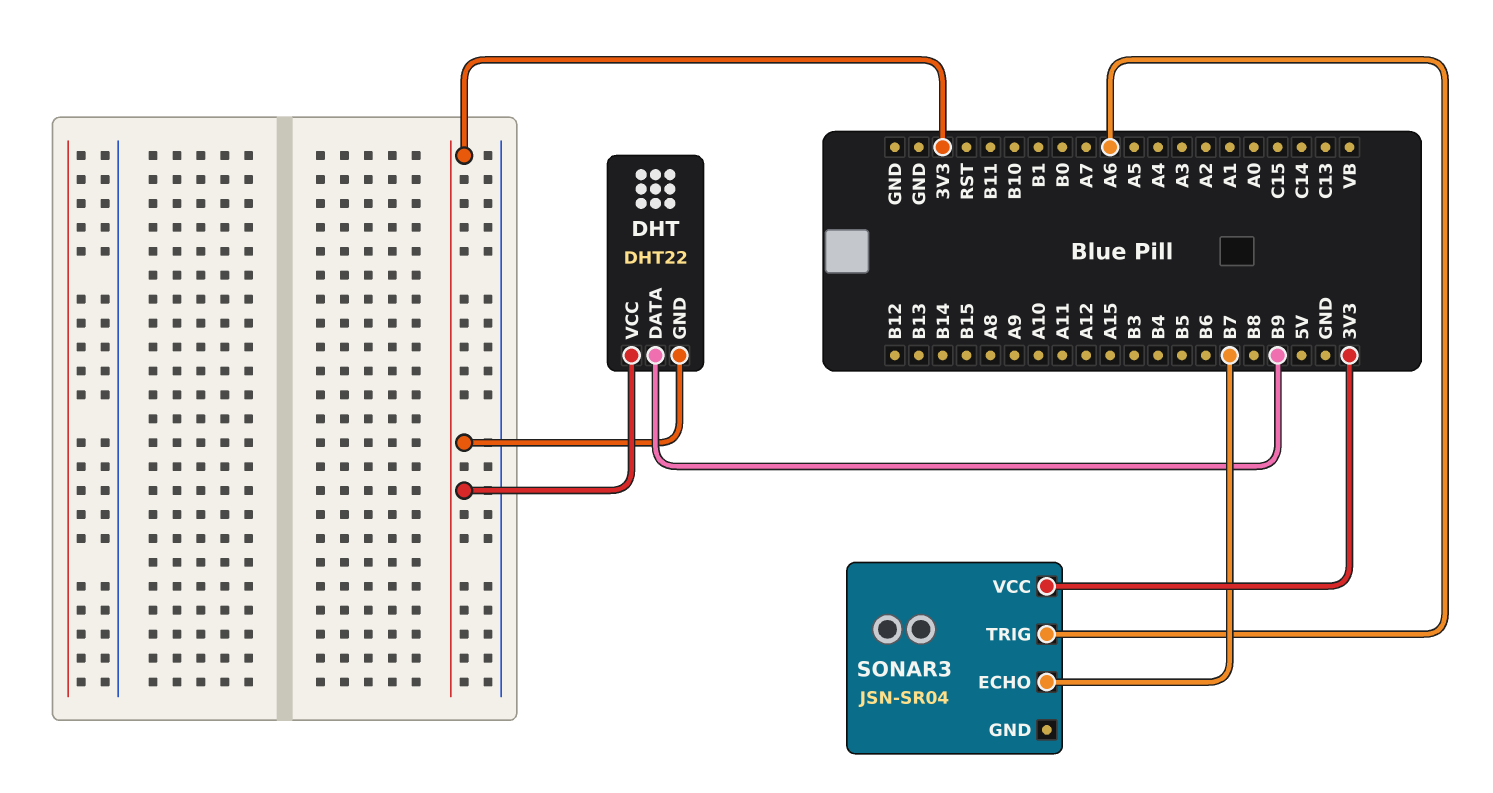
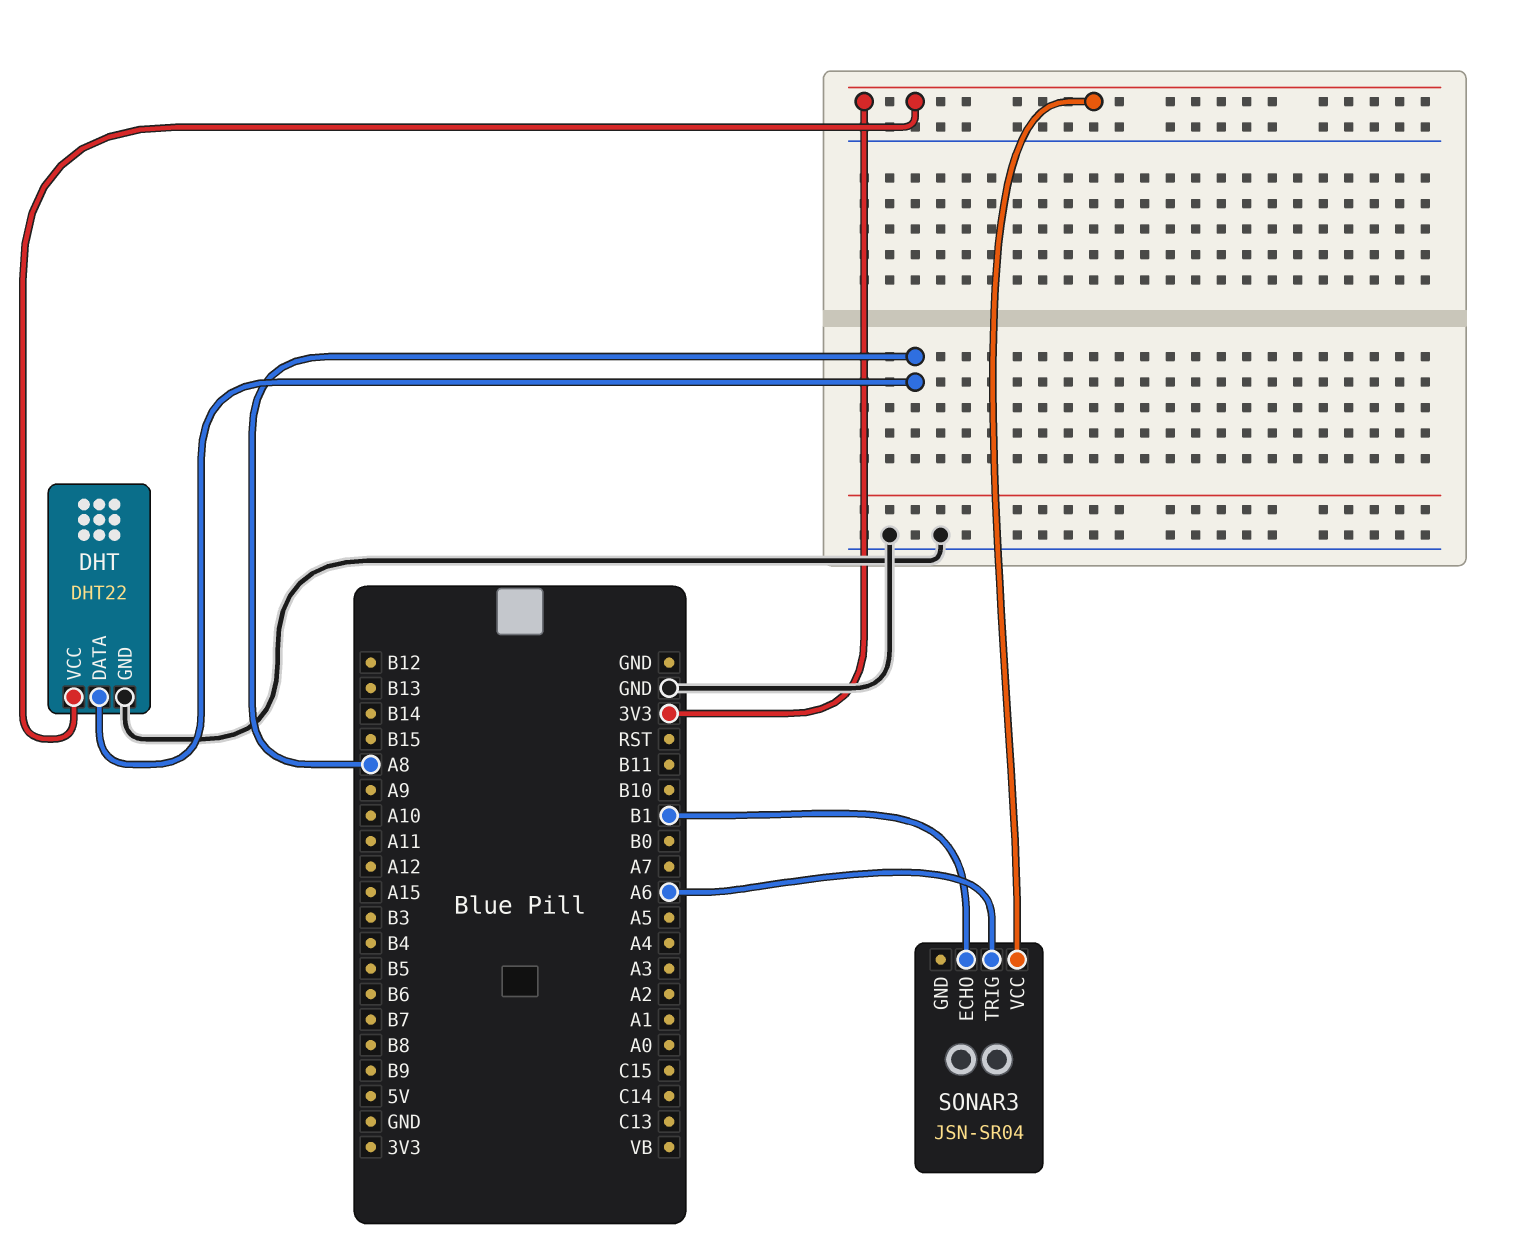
DHT pin DATA: B9 -> A8
DHT pin GND: 3V3 -> GND
SONAR3 pin ECHO: B7 -> B1

